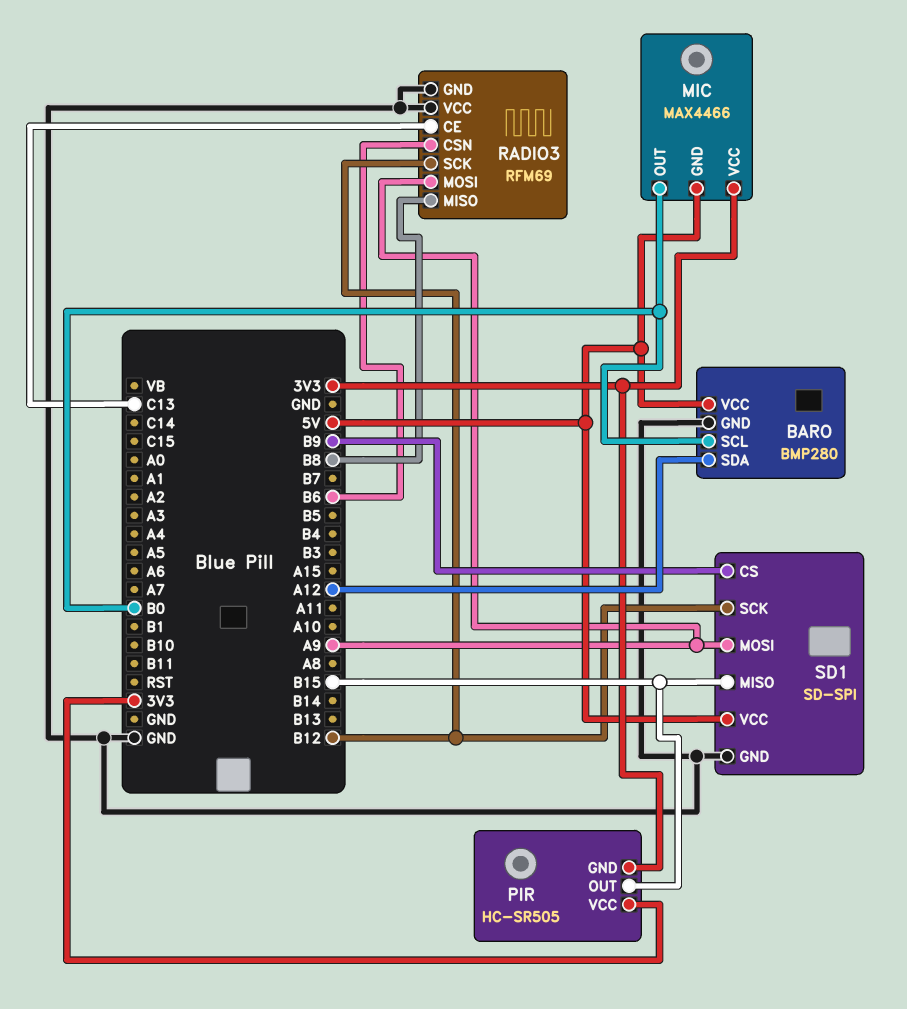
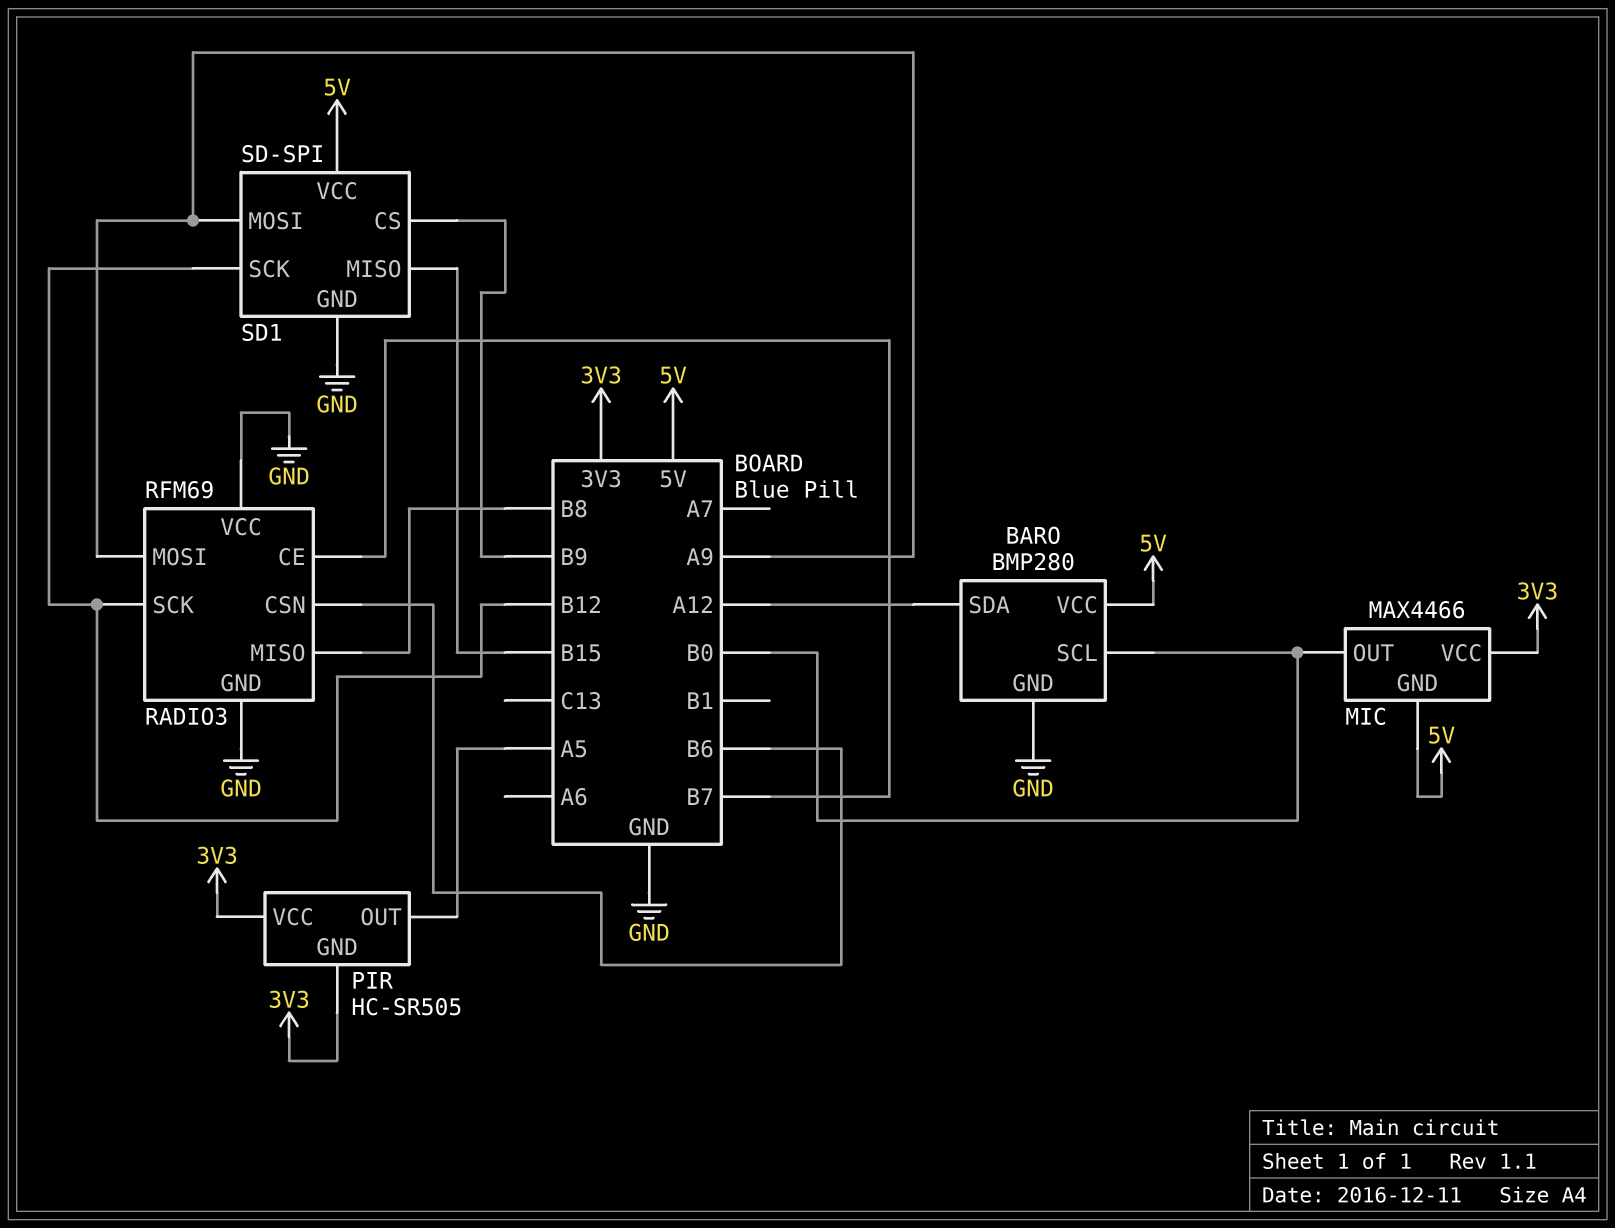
PIR pin OUT: B15 -> A5
RADIO3 pin CE: C13 -> B7

